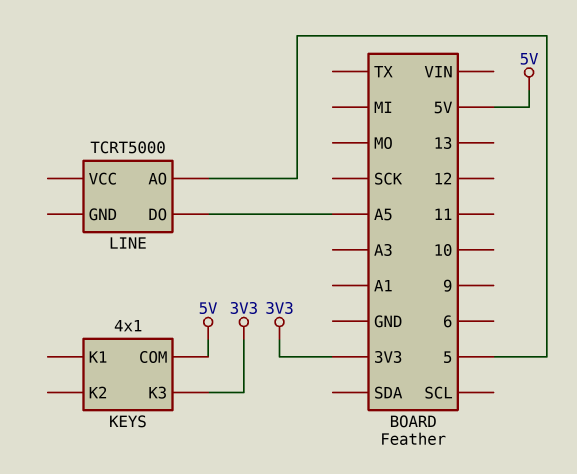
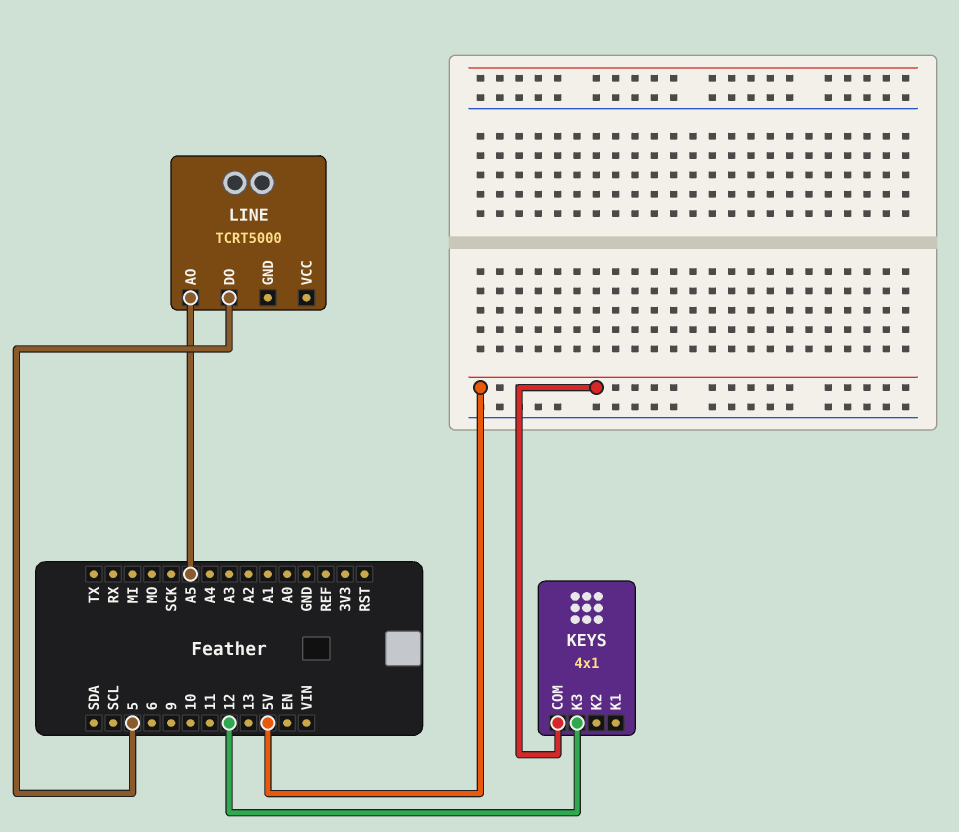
KEYS pin K3: 3V3 -> 12
LINE pin AO: 5 -> A5
LINE pin DO: A5 -> 5

